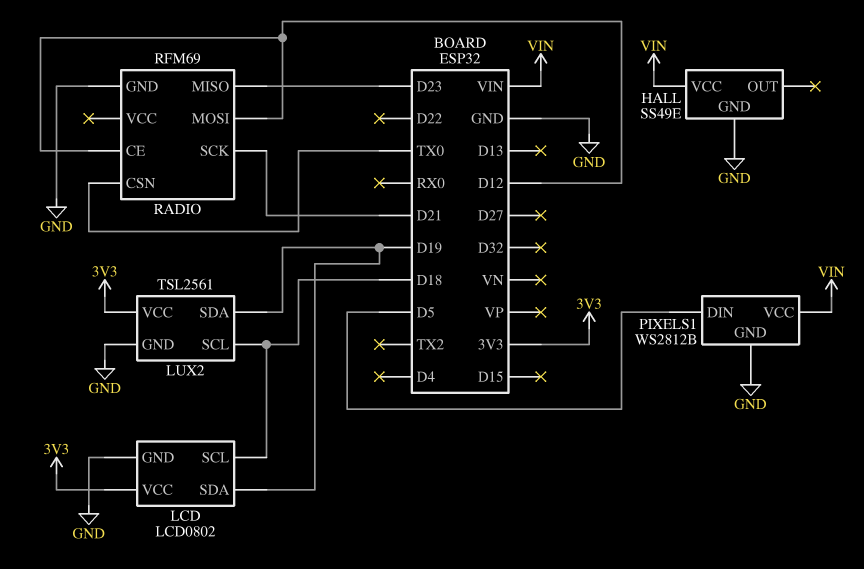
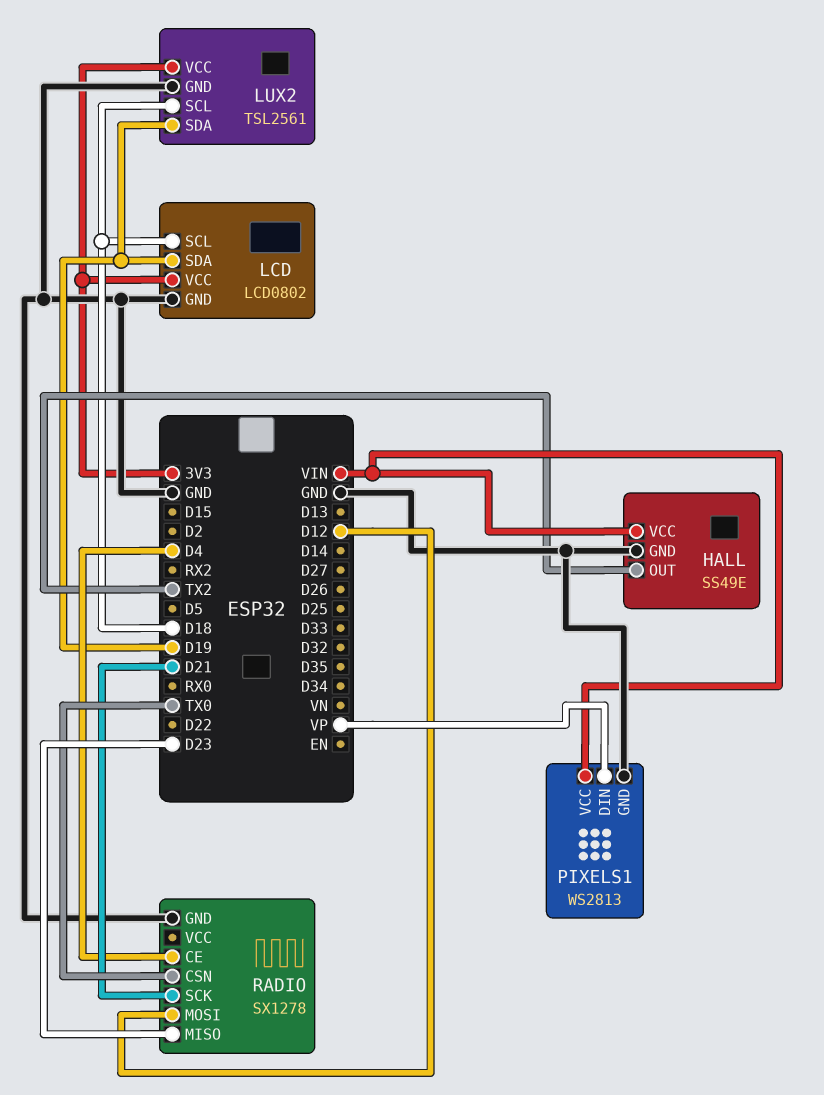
HALL pin OUT: none -> TX2
PIXELS1: WS2812B -> WS2813
PIXELS1 pin DIN: D5 -> VP
RADIO: RFM69 -> SX1278
RADIO pin CE: D12 -> D4

